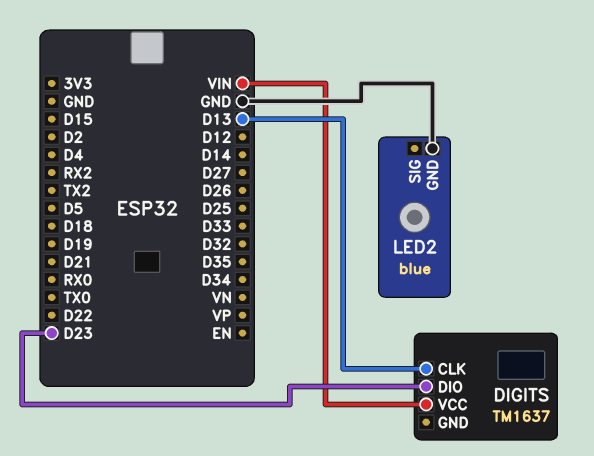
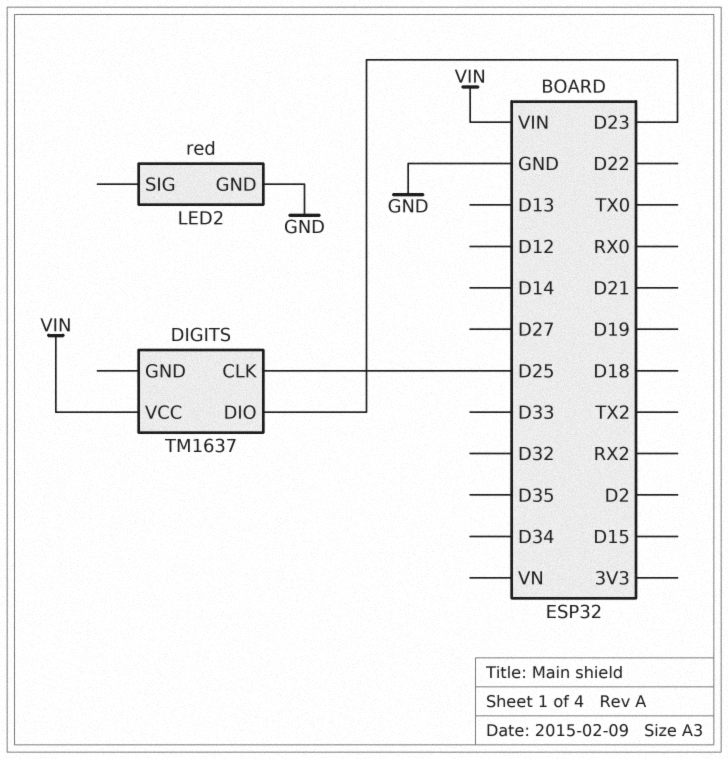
DIGITS pin CLK: D13 -> D25
LED2: blue -> red

